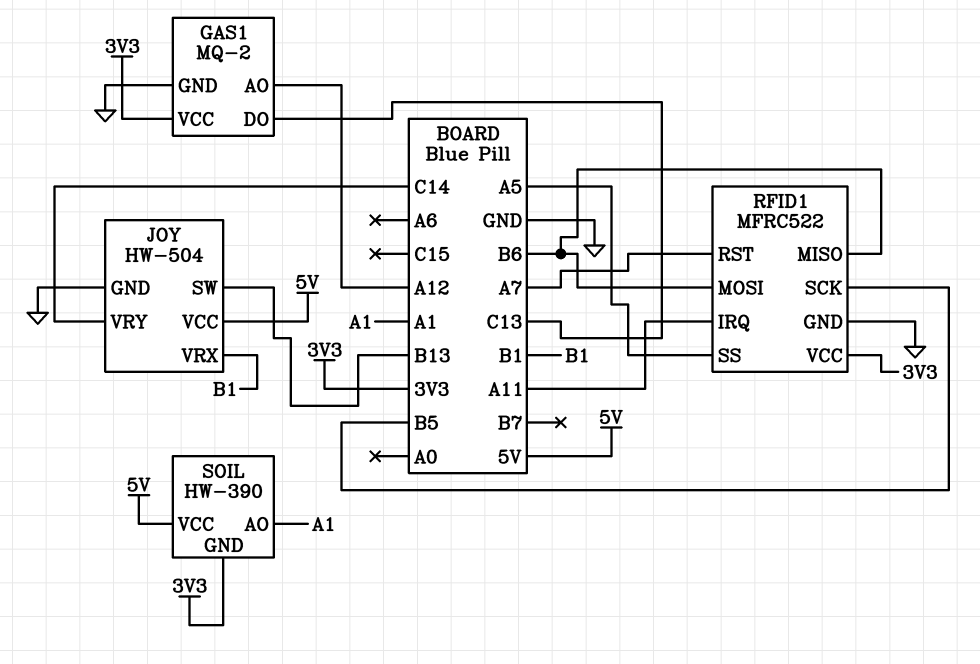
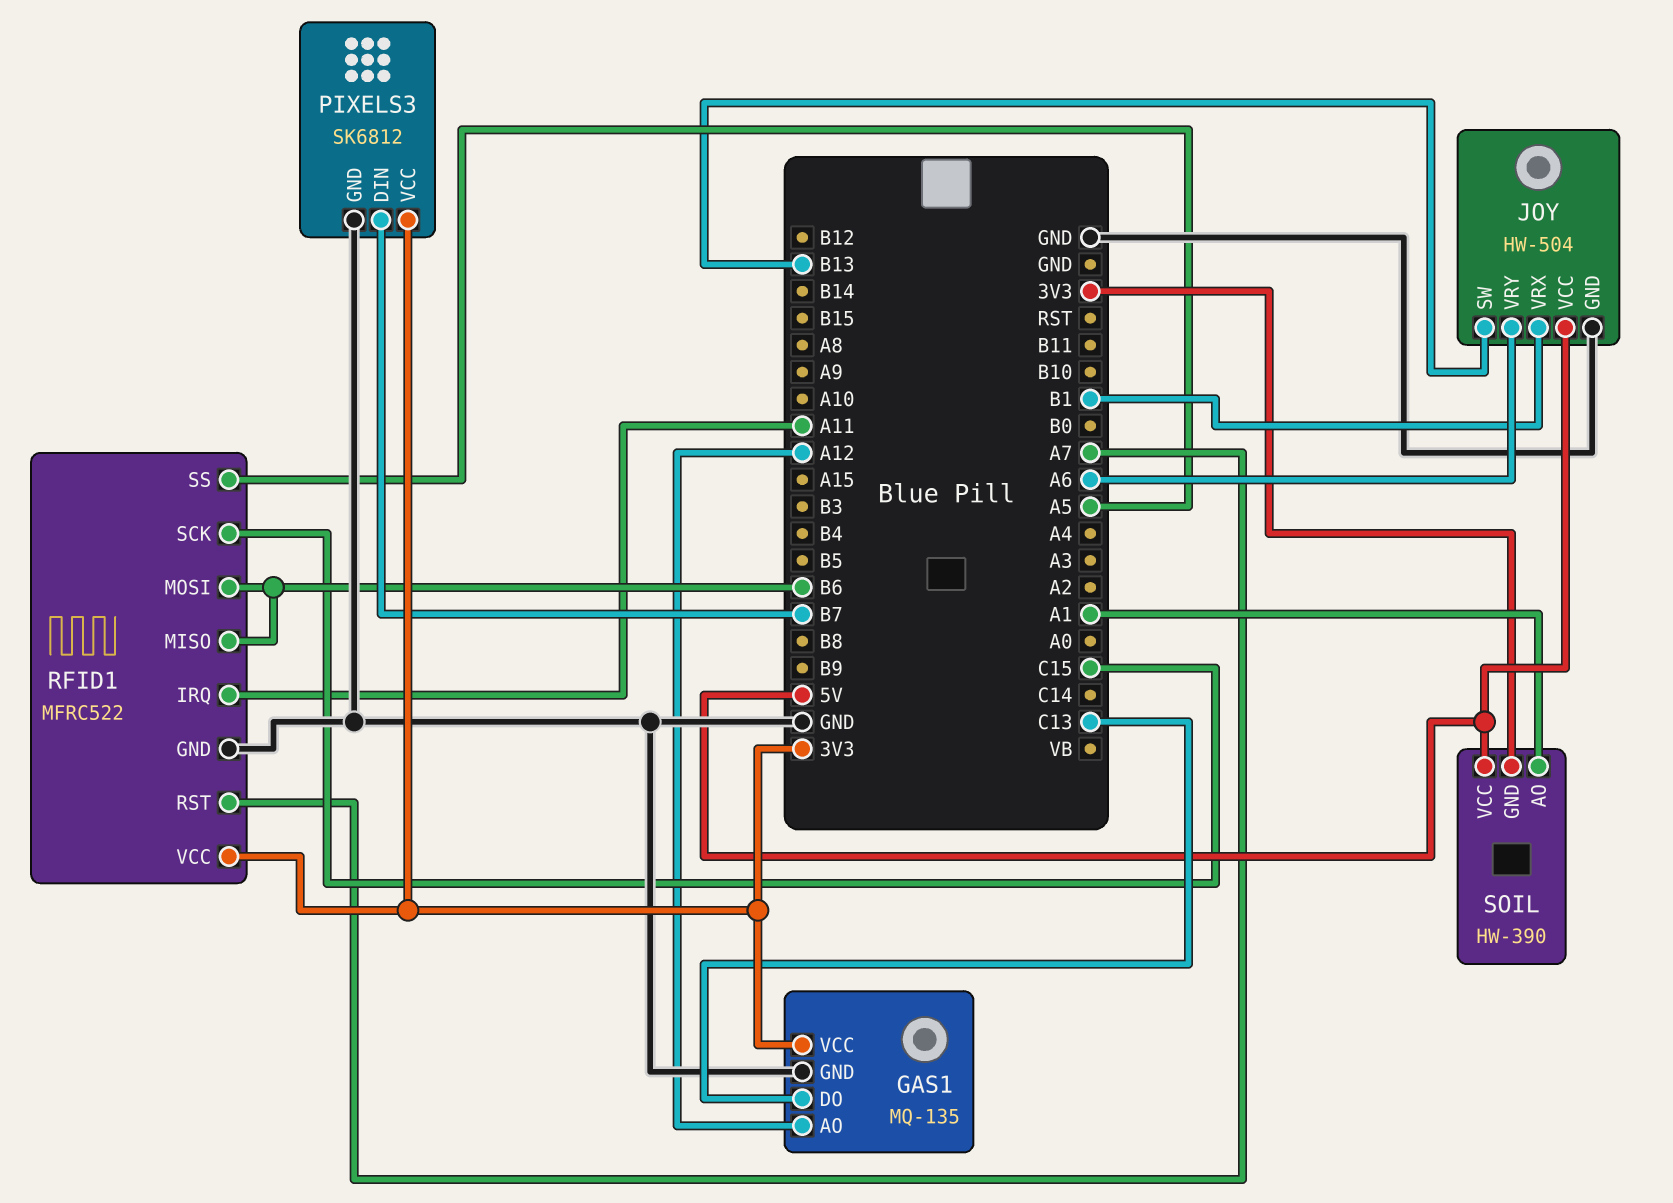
GAS1: MQ-2 -> MQ-135
JOY pin VRY: C14 -> A6
PIXELS3: none -> SK6812
PIXELS3 pin DIN: none -> B7
PIXELS3 pin GND: none -> GND
PIXELS3 pin VCC: none -> 3V3
RFID1 pin SCK: B5 -> C15

